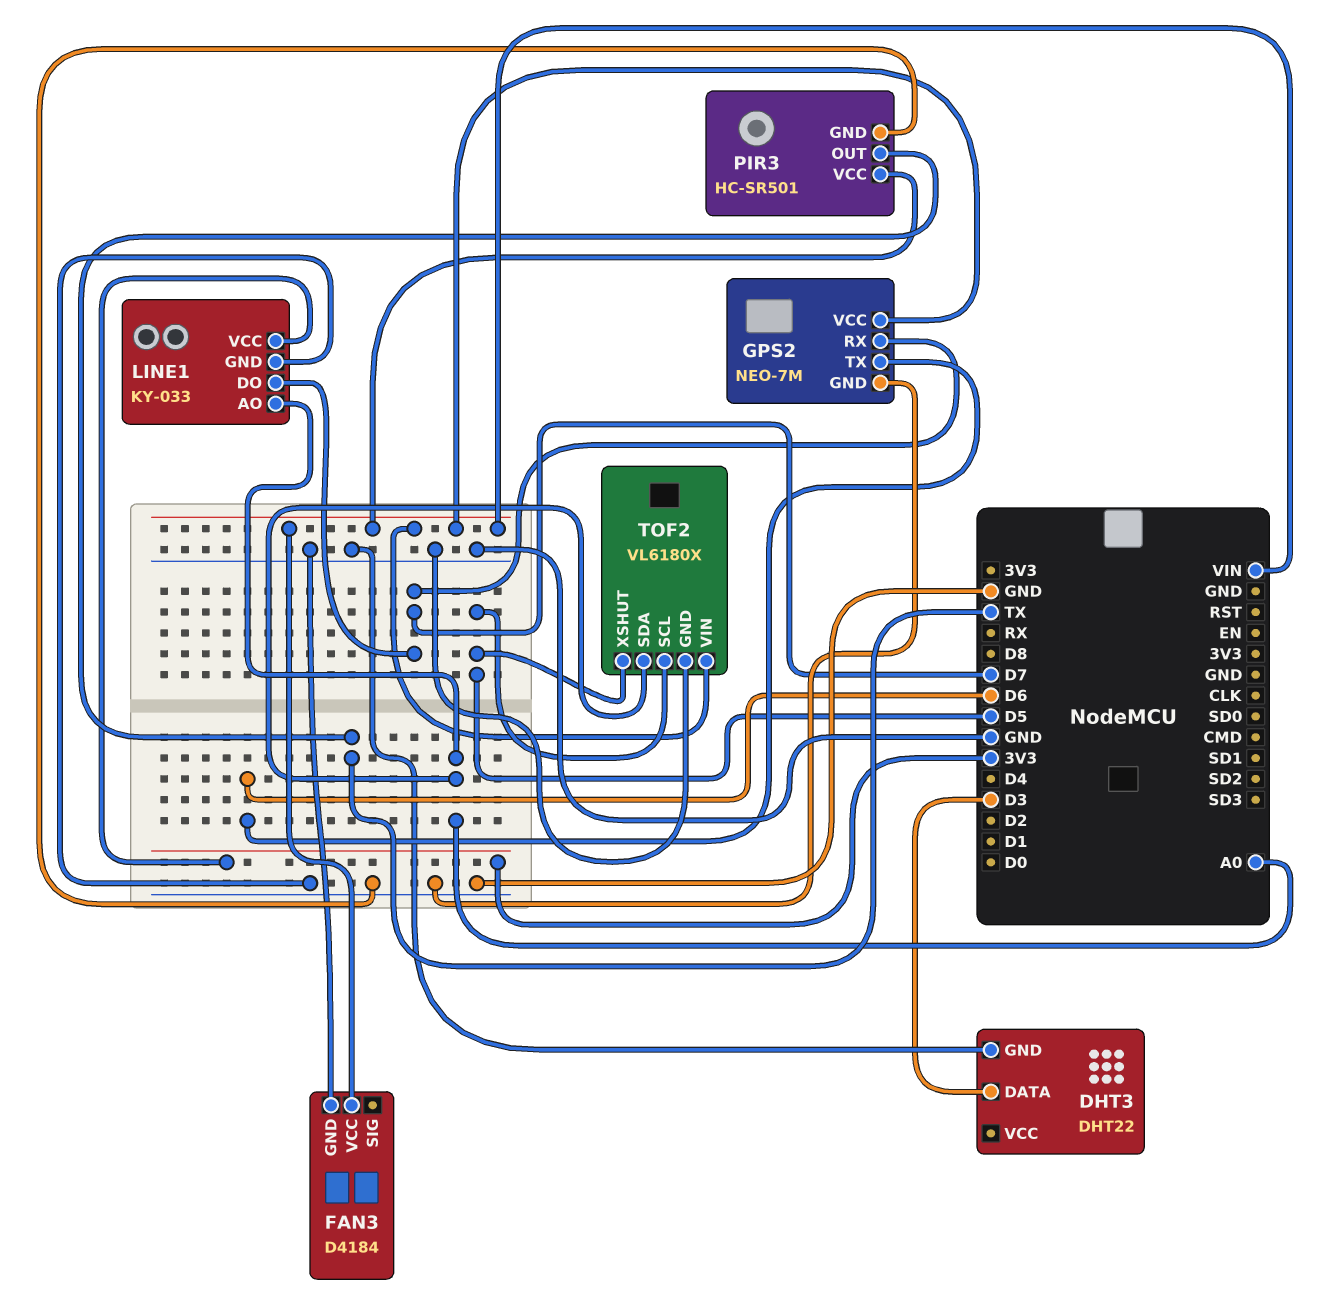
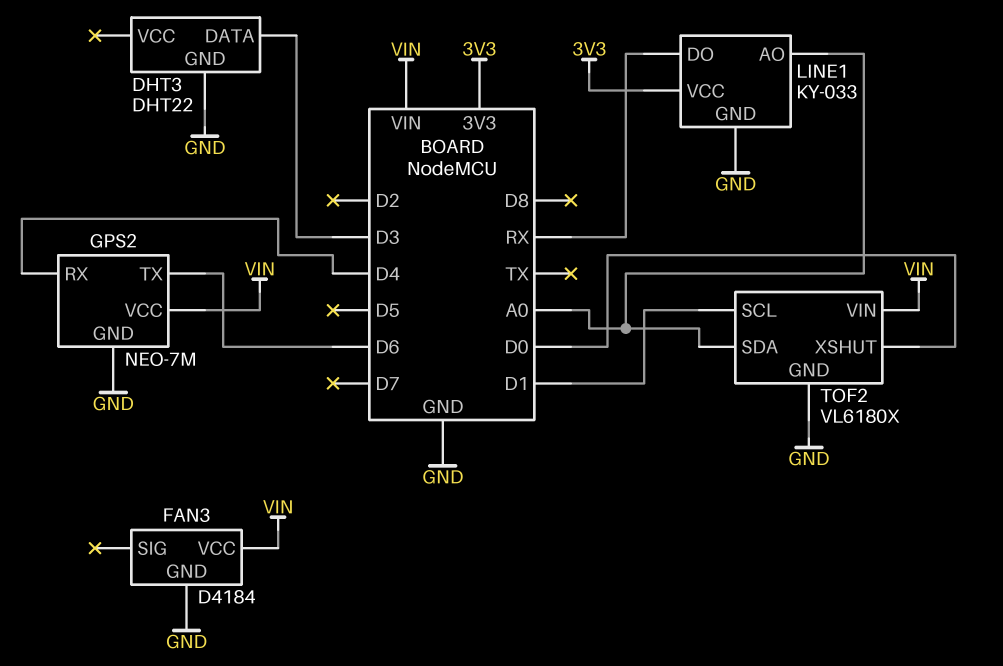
GPS2 pin RX: D7 -> D4
LINE1 pin DO: D7 -> RX
PIR3: HC-SR501 -> none
PIR3 pin GND: GND -> none
PIR3 pin OUT: TX -> none
PIR3 pin VCC: VIN -> none
TOF2 pin SCL: D5 -> D1
TOF2 pin XSHUT: D5 -> D0

